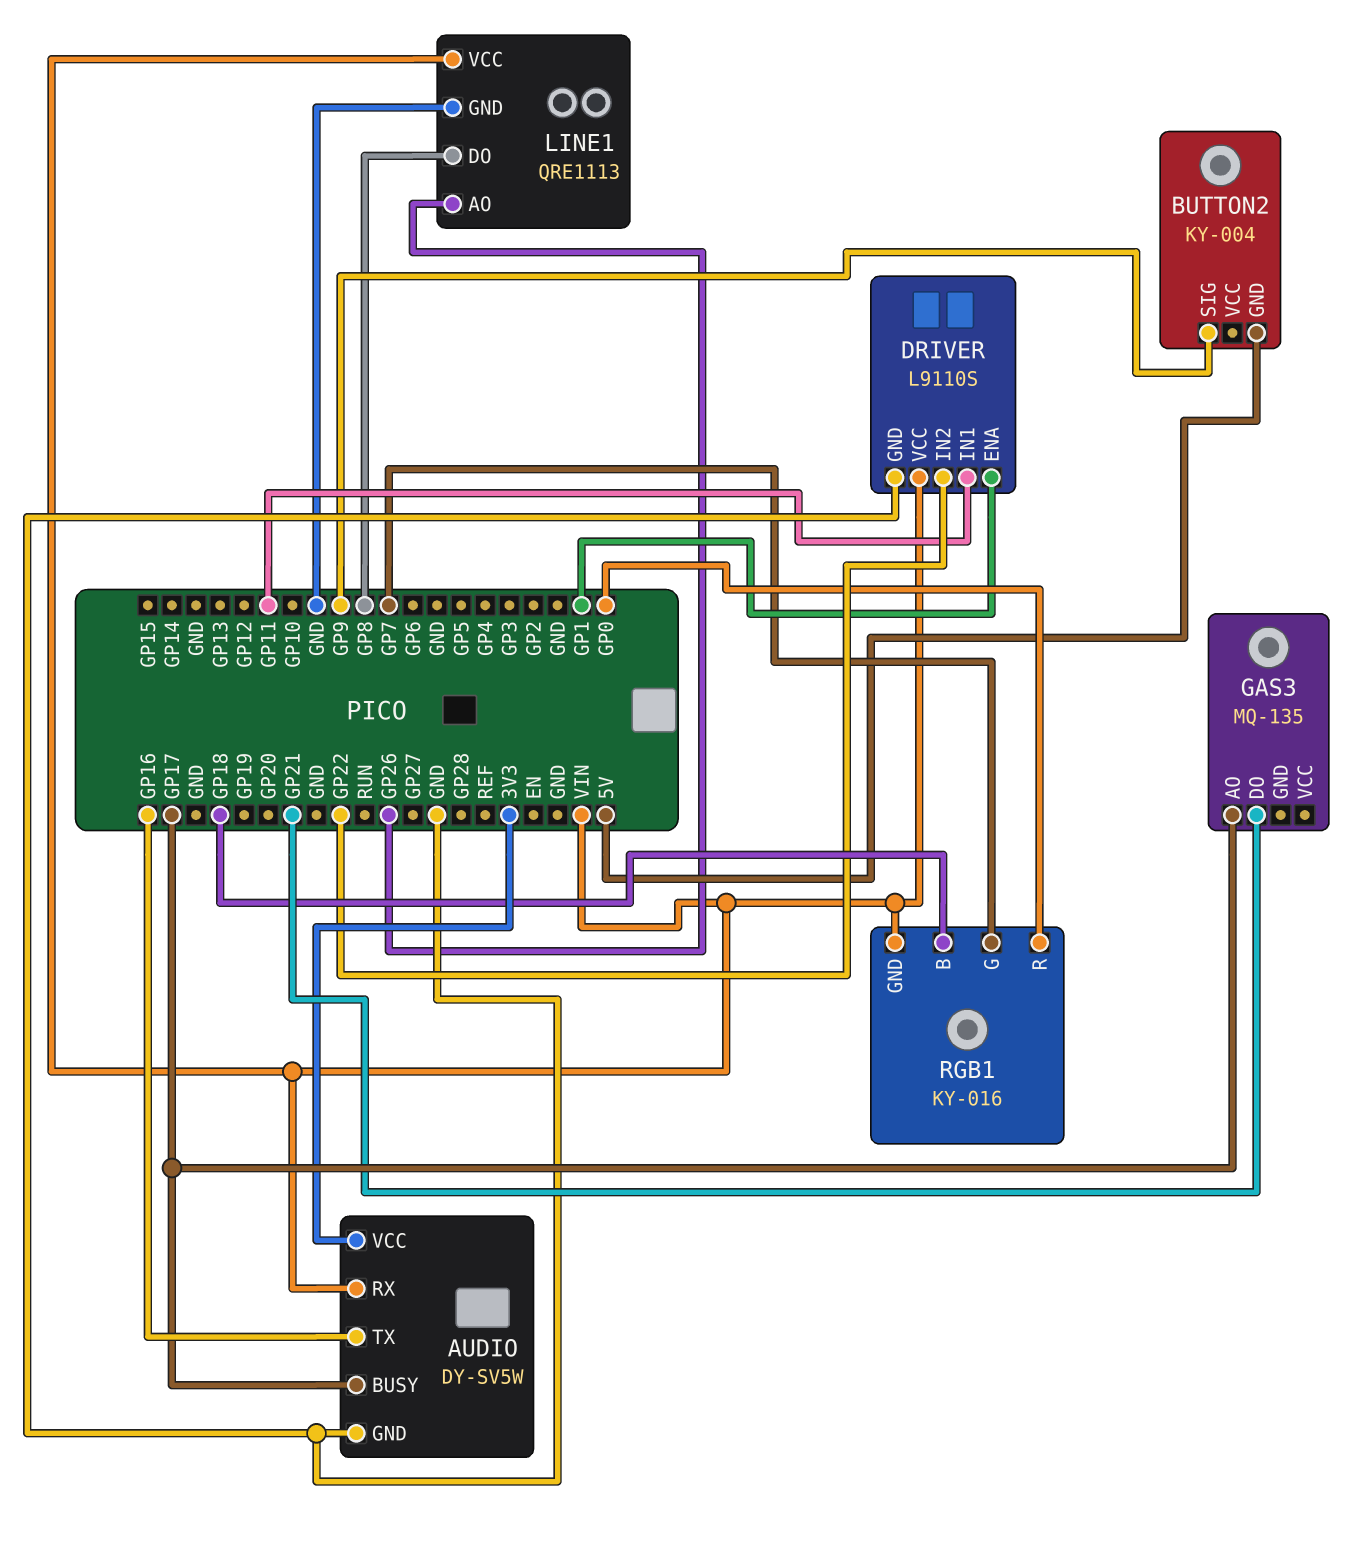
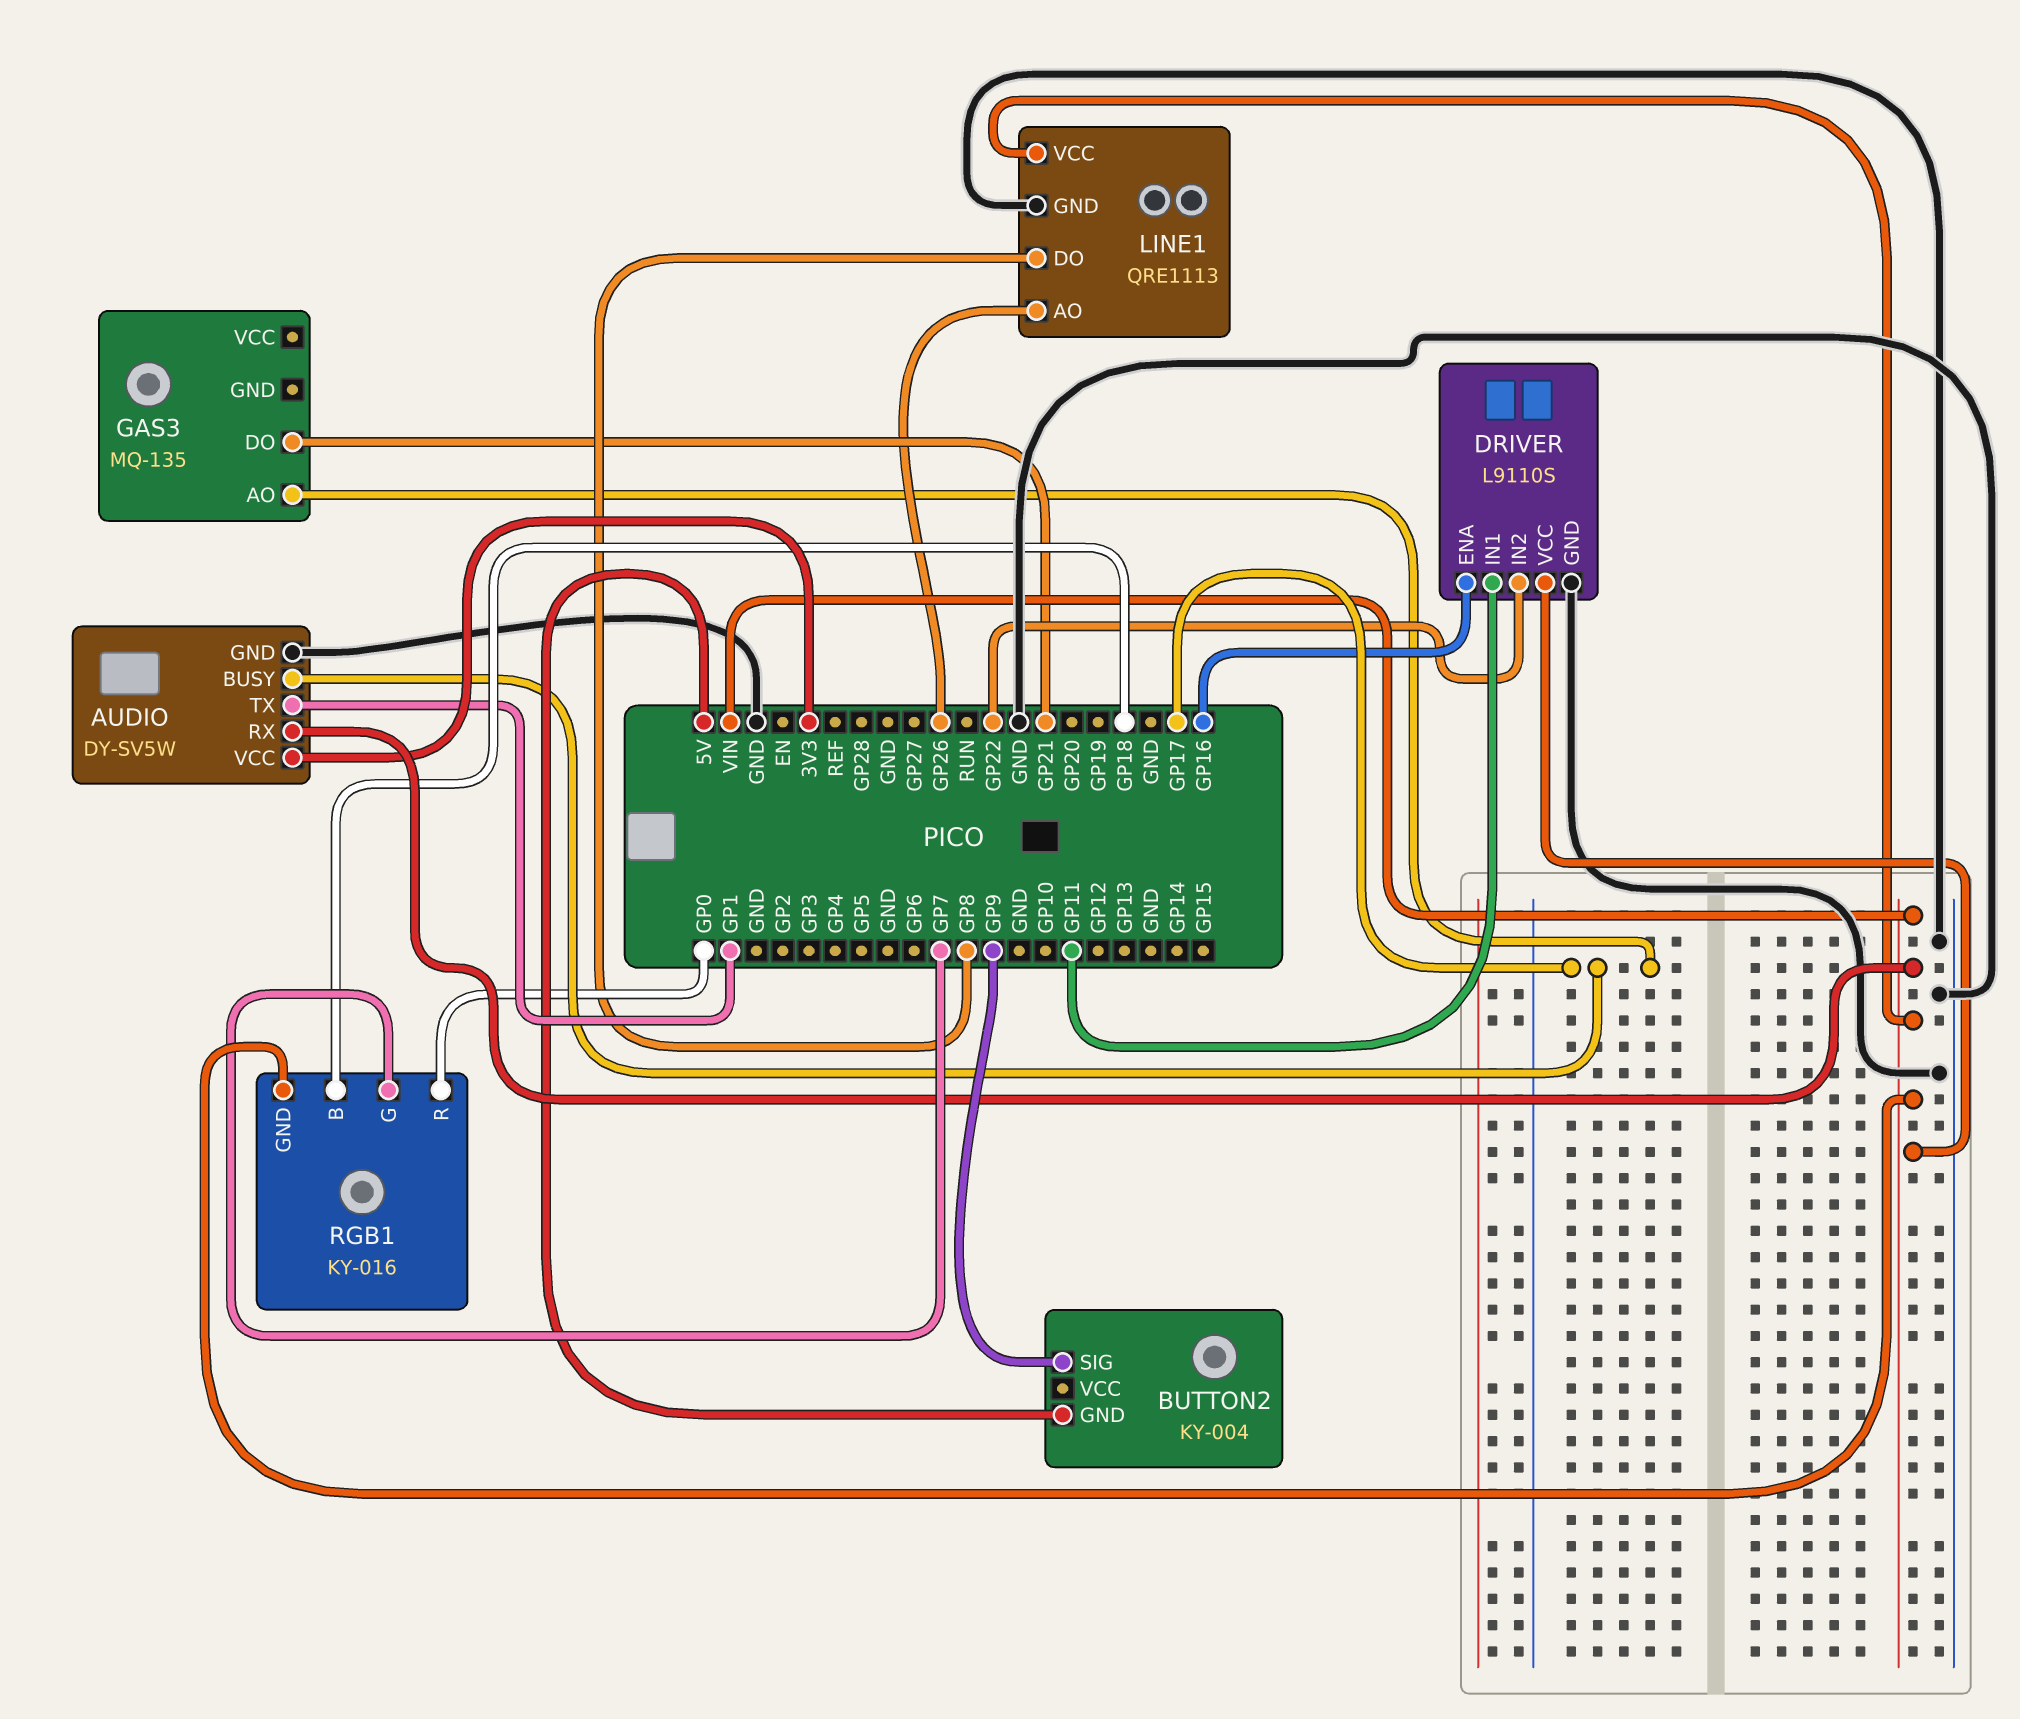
AUDIO pin TX: GP16 -> GP1
DRIVER pin ENA: GP1 -> GP16

